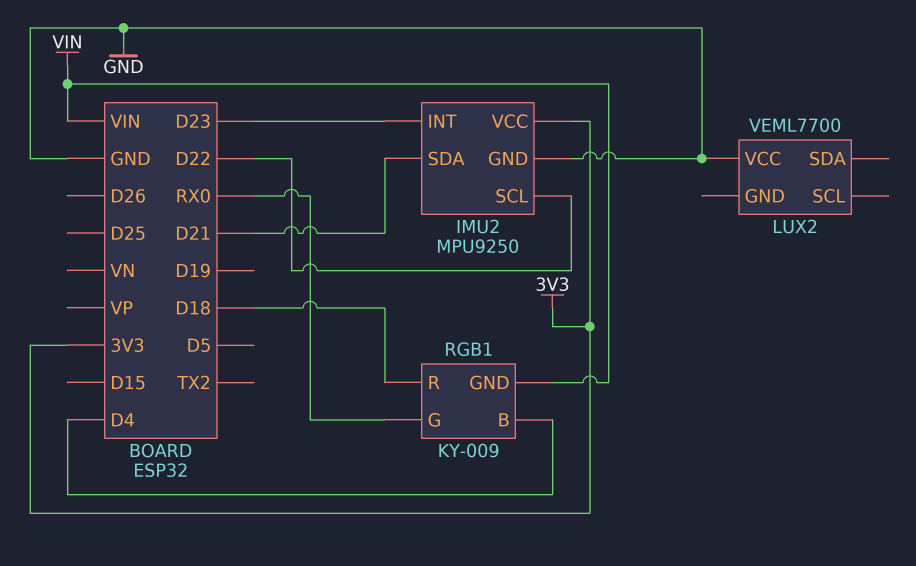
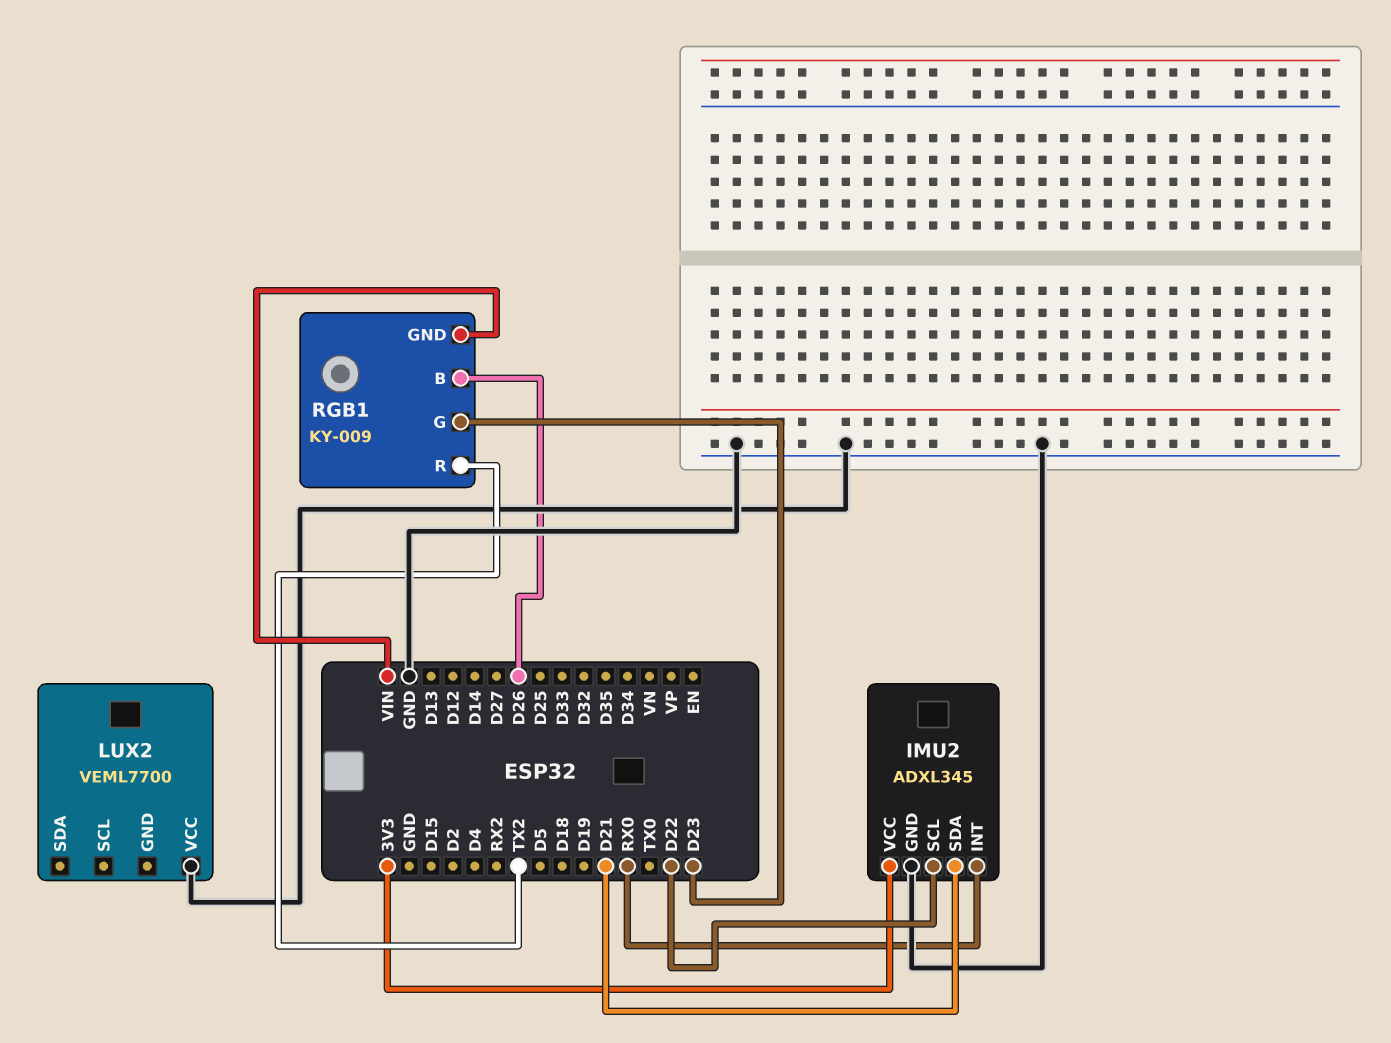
IMU2: MPU9250 -> ADXL345
IMU2 pin INT: D23 -> RX0
RGB1 pin B: D4 -> D26
RGB1 pin G: RX0 -> D23
RGB1 pin R: D18 -> TX2

